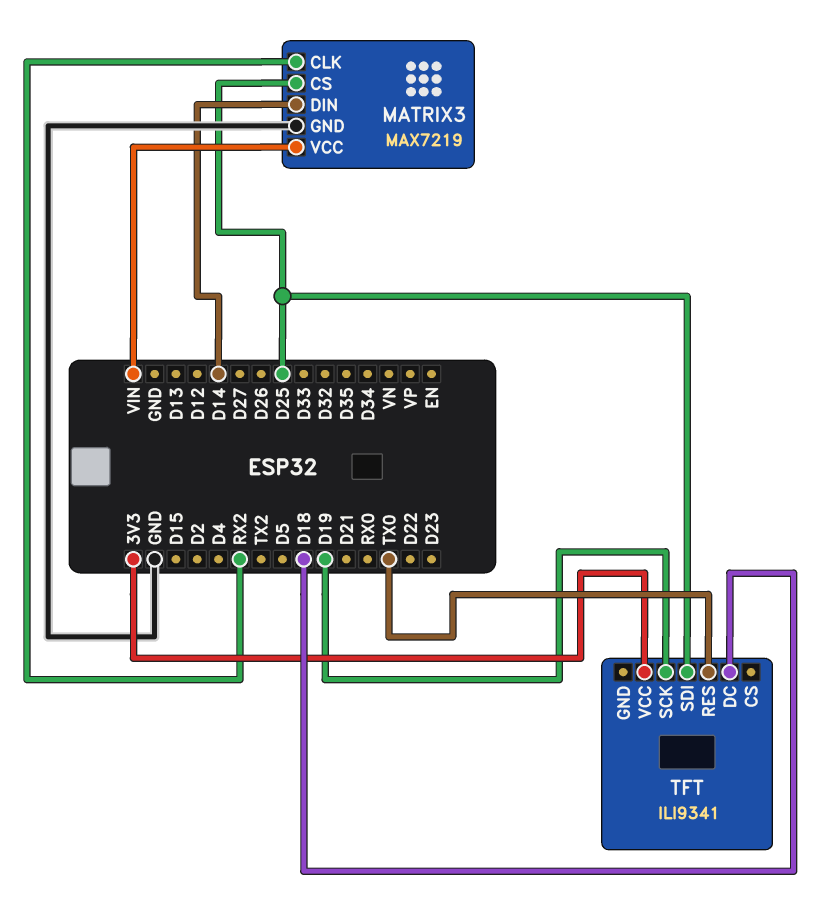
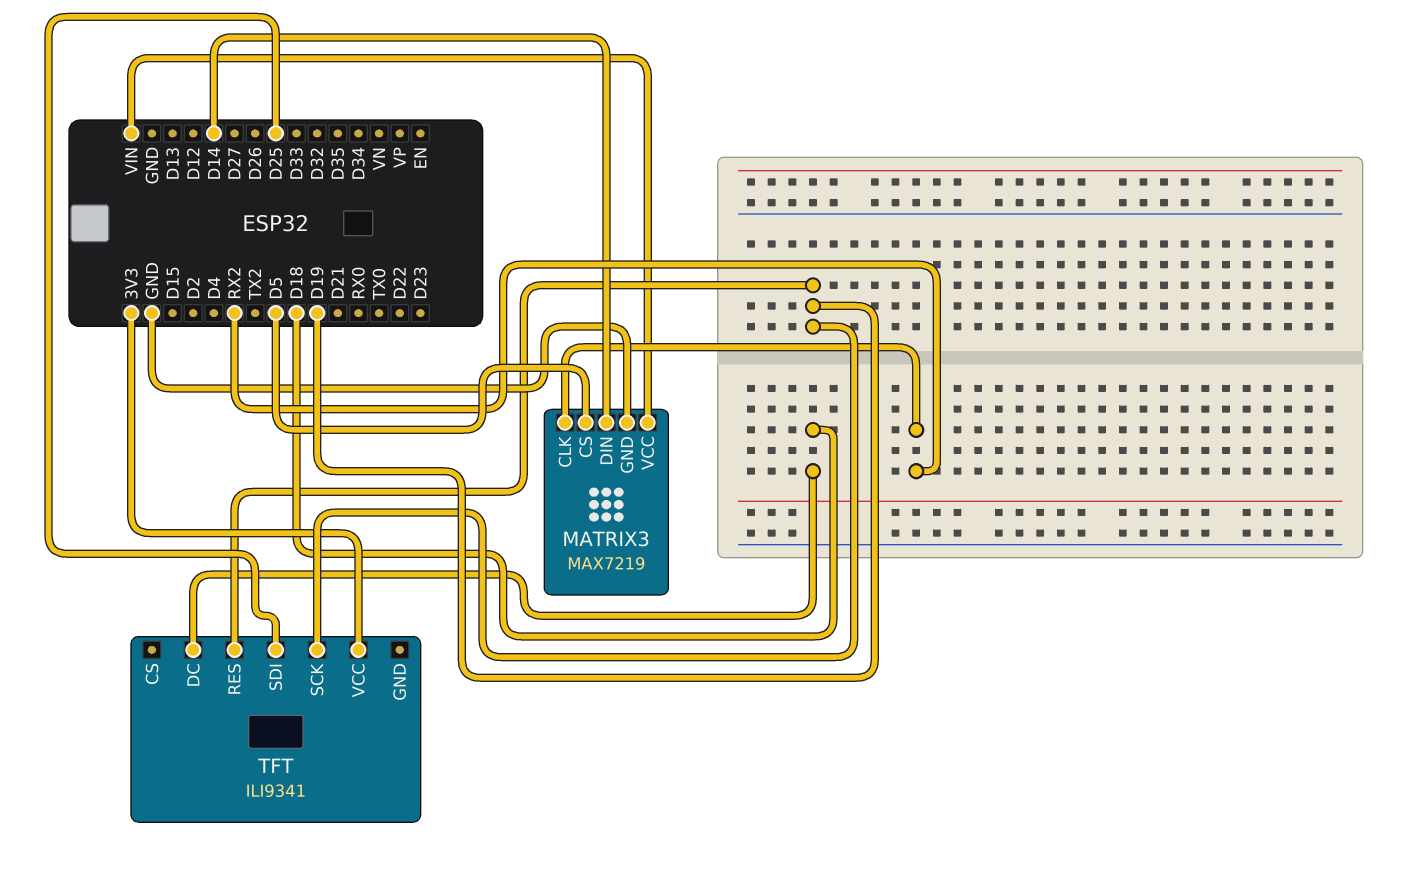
MATRIX3 pin CS: D25 -> D5
TFT pin RES: TX0 -> D19

